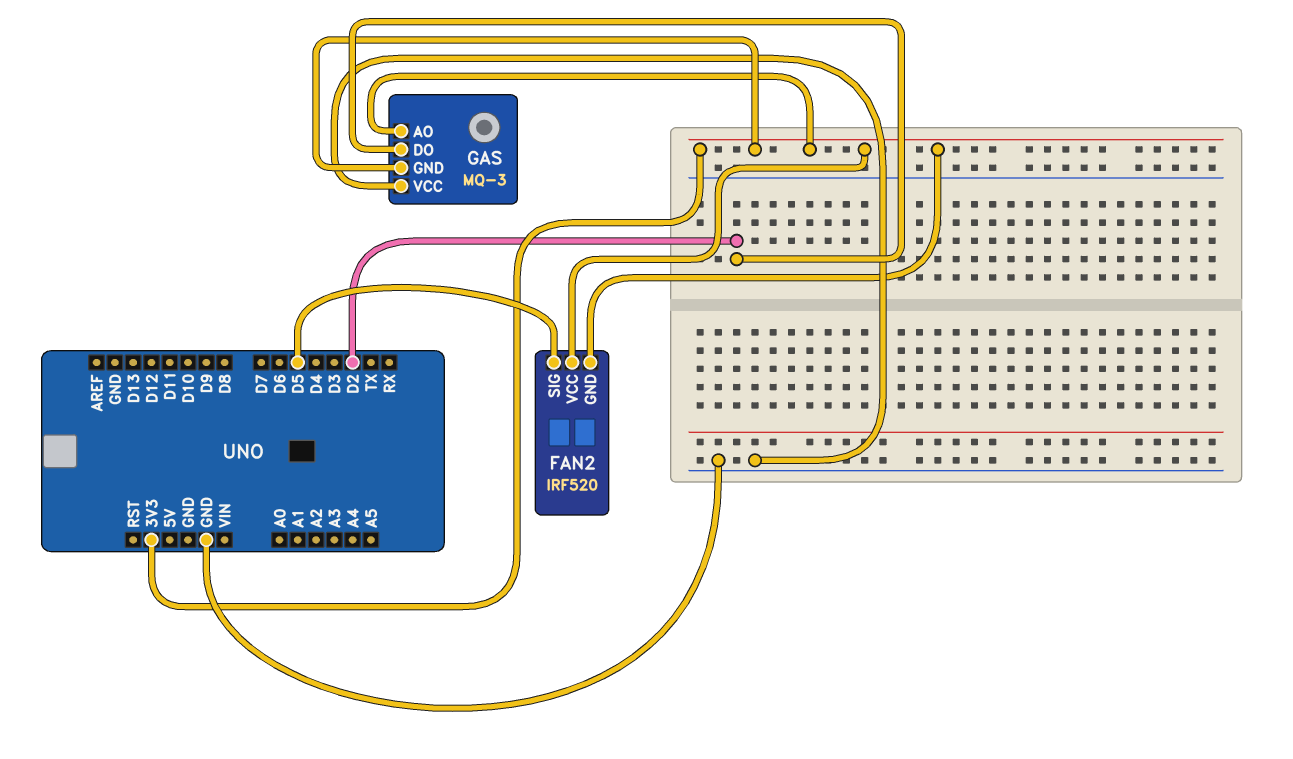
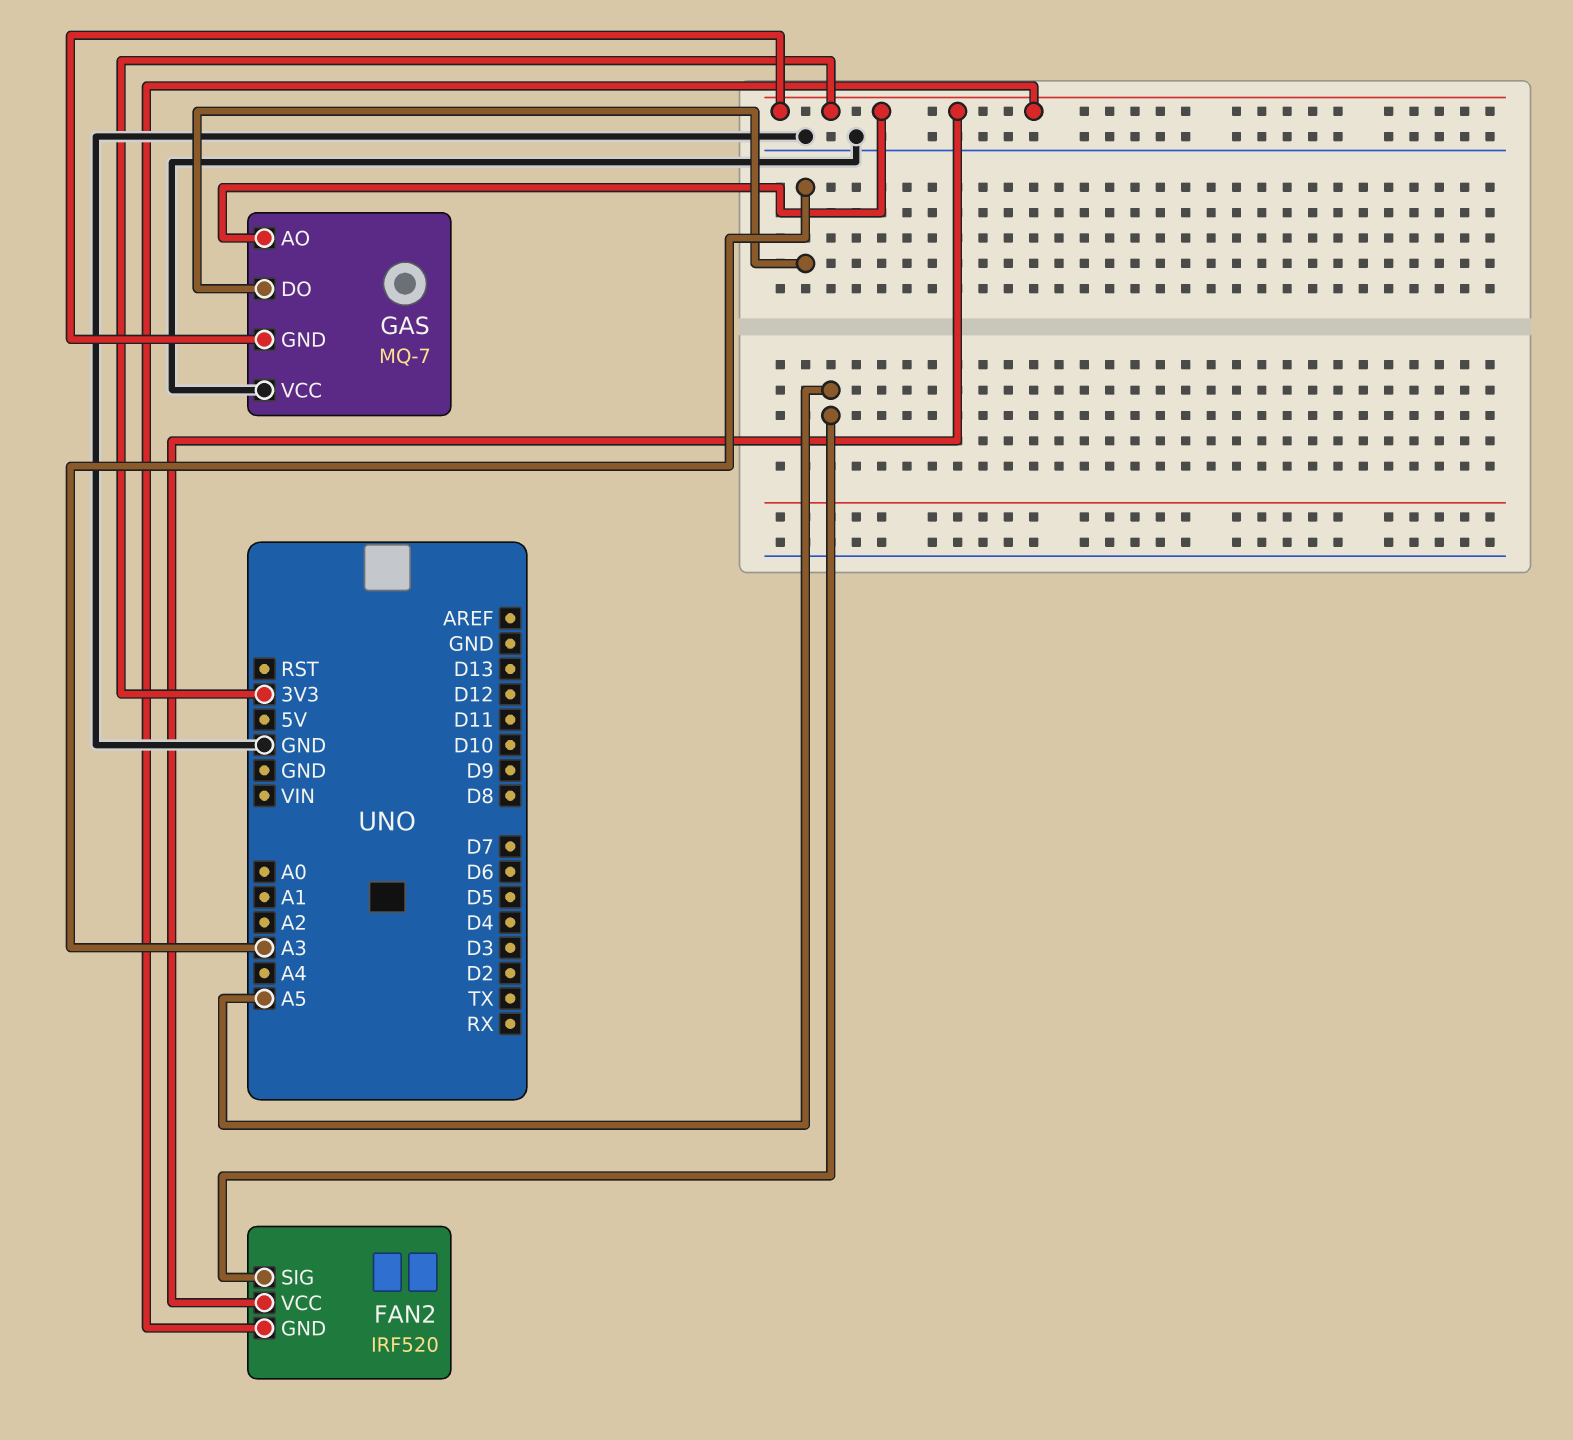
FAN2 pin SIG: D5 -> A5
GAS: MQ-3 -> MQ-7
GAS pin DO: D2 -> A3

